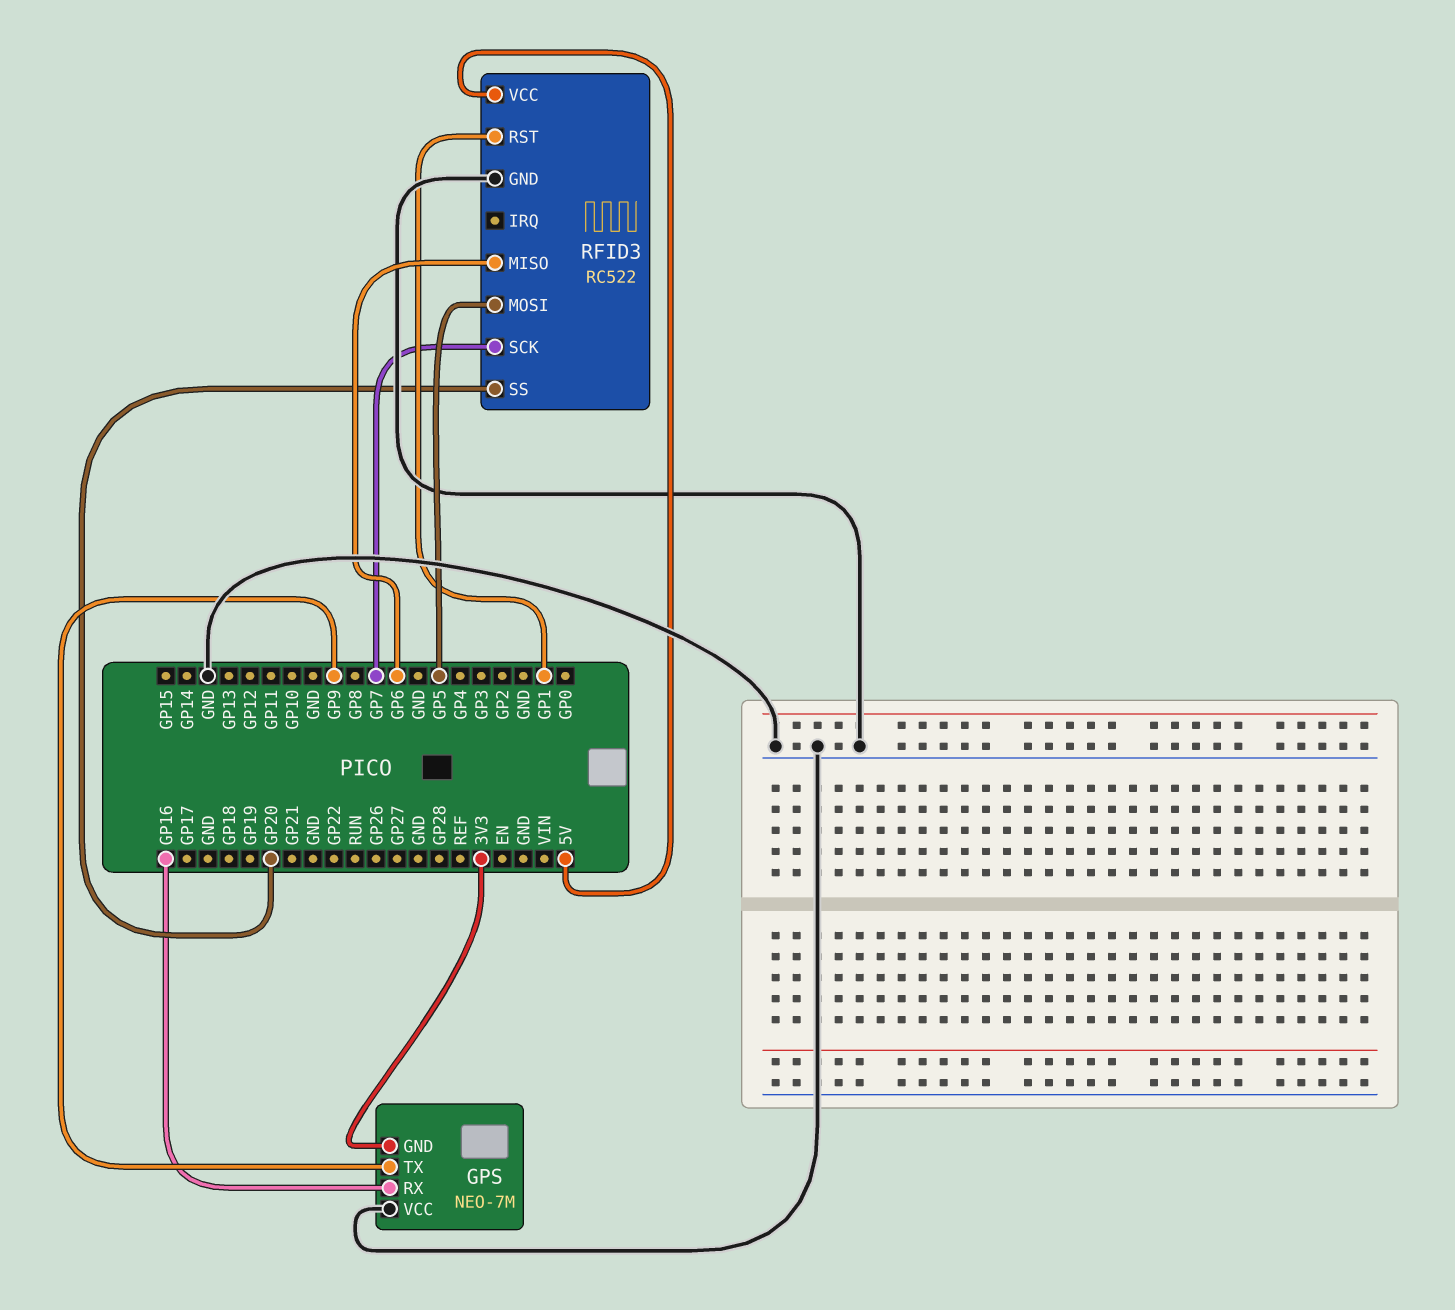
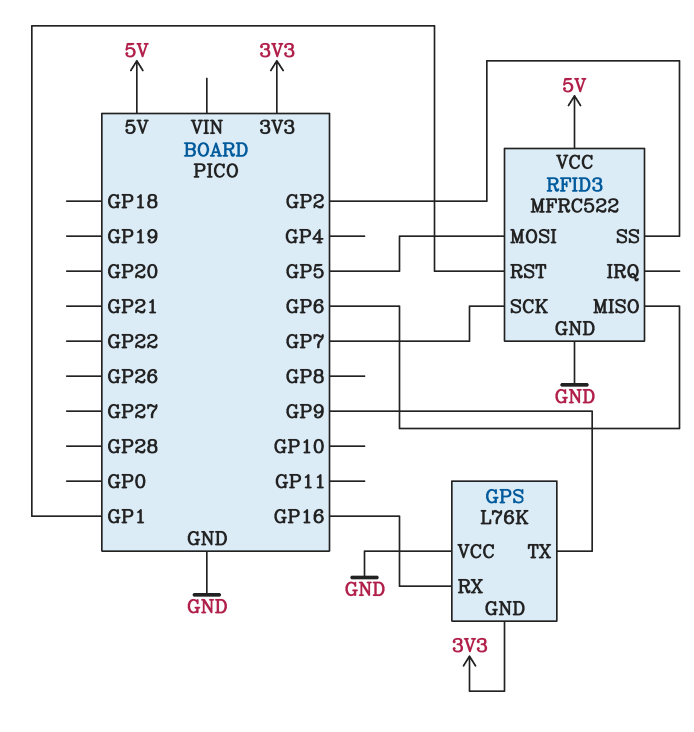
GPS: NEO-7M -> L76K
RFID3: RC522 -> MFRC522
RFID3 pin SS: GP20 -> GP2

